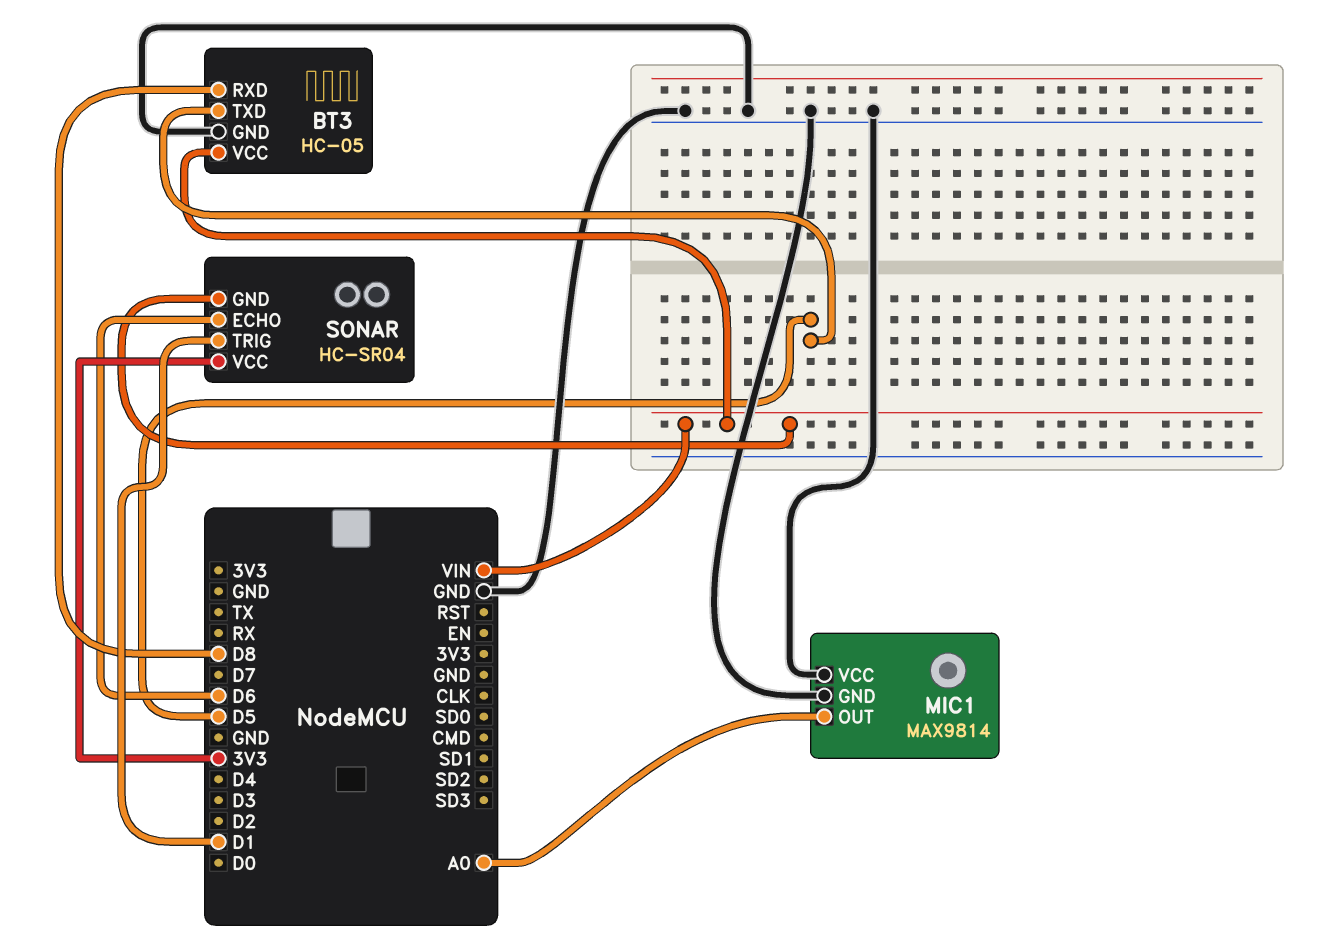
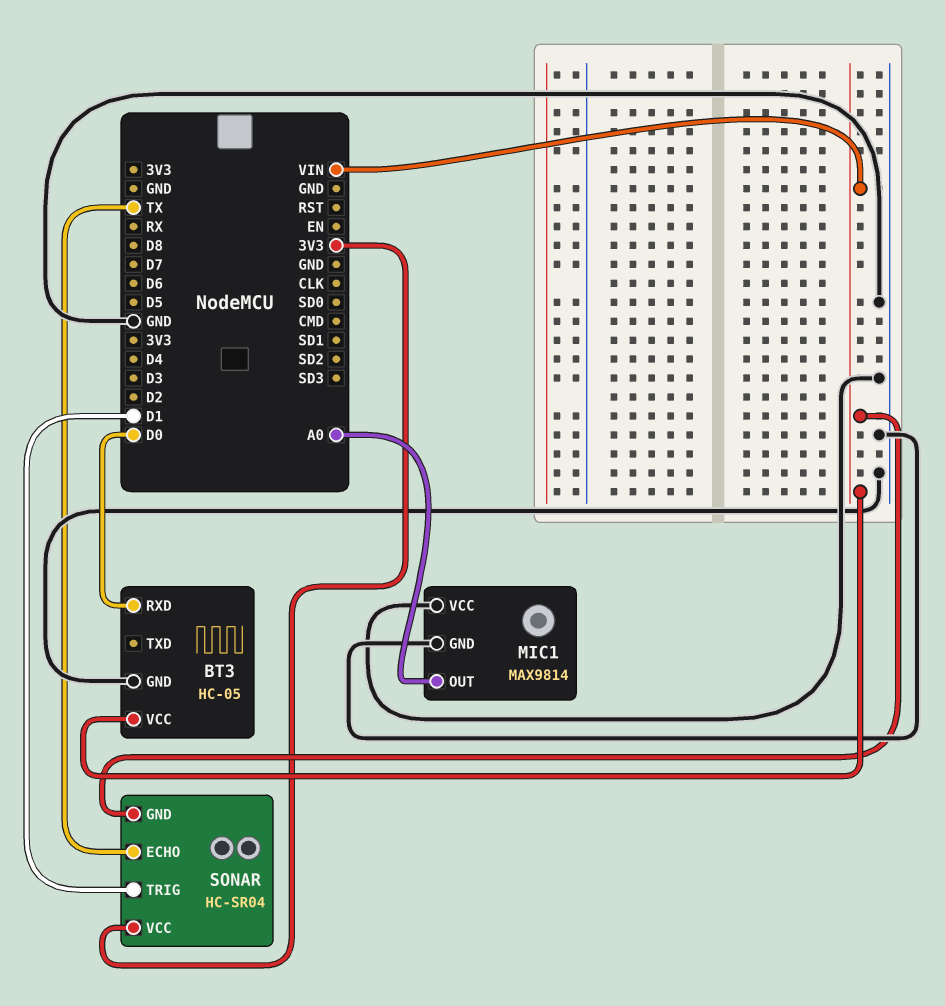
BT3 pin RXD: D8 -> D0
BT3 pin TXD: D5 -> none
SONAR pin ECHO: D6 -> TX

